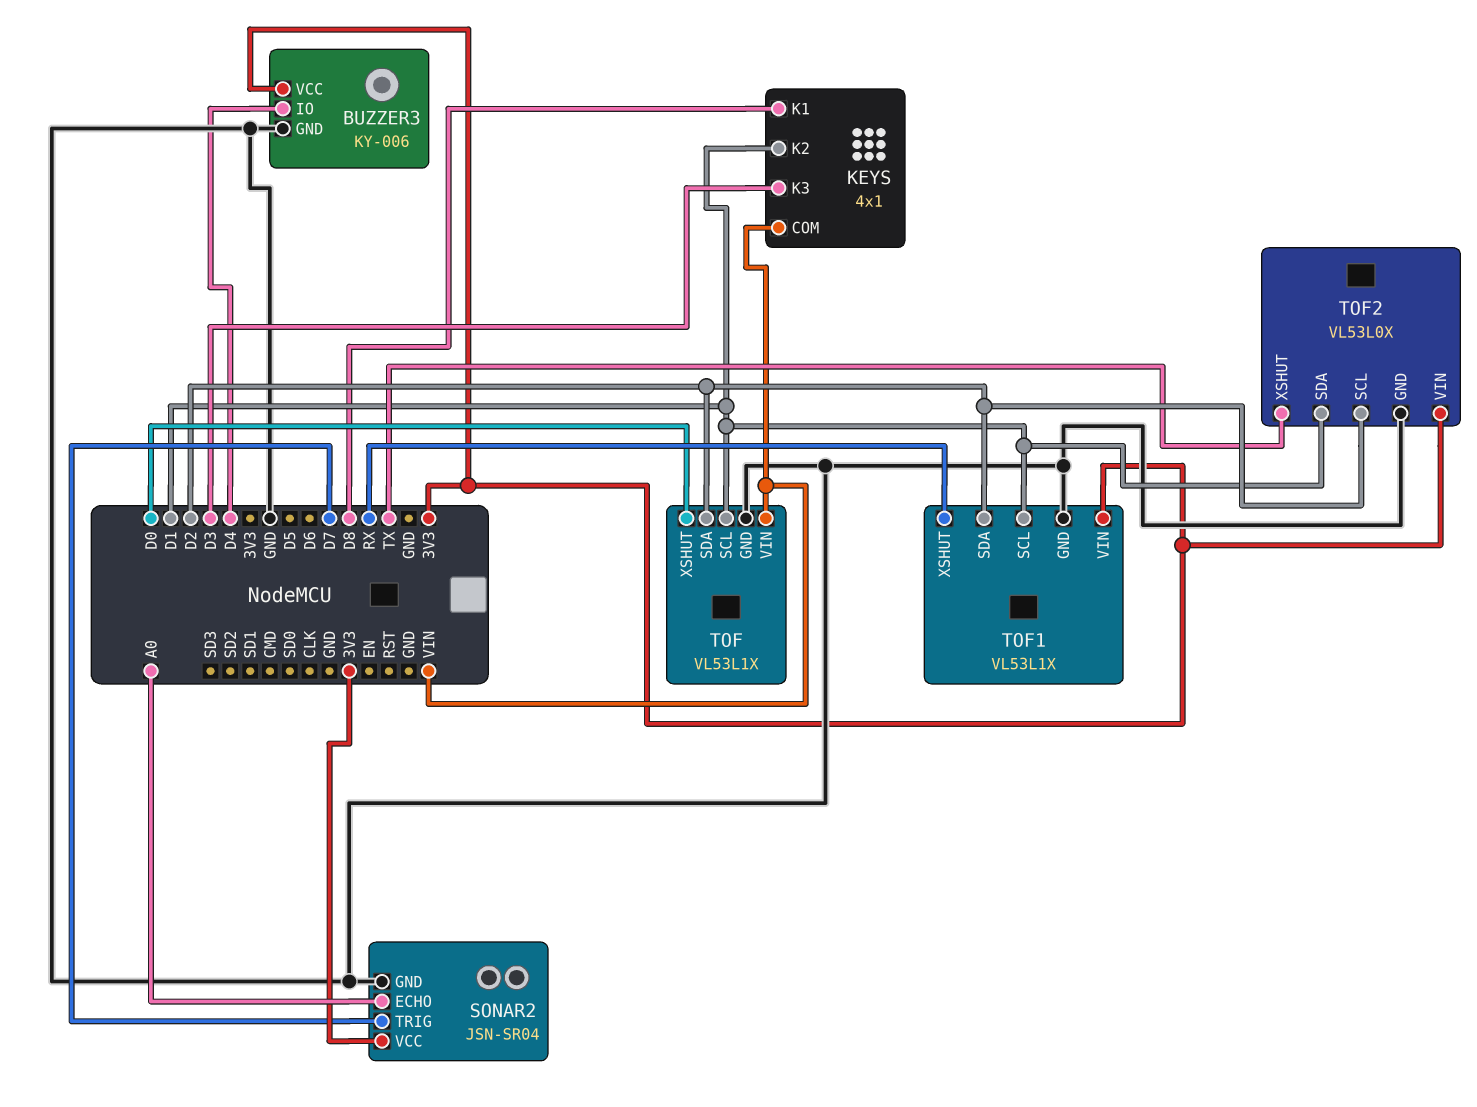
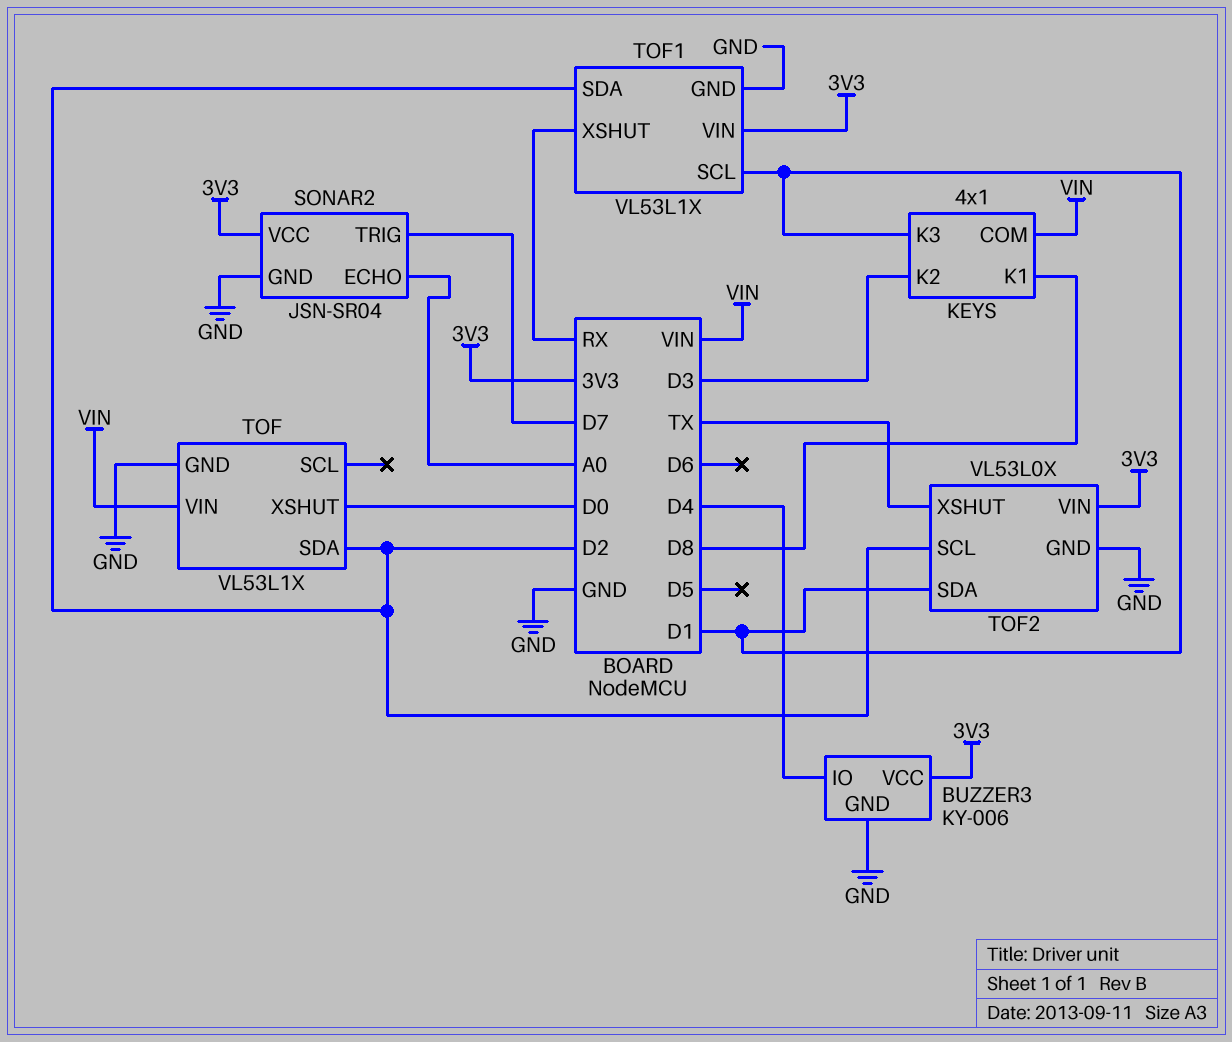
KEYS pin K2: D1 -> D3
KEYS pin K3: D3 -> D1
TOF pin SCL: D1 -> none

